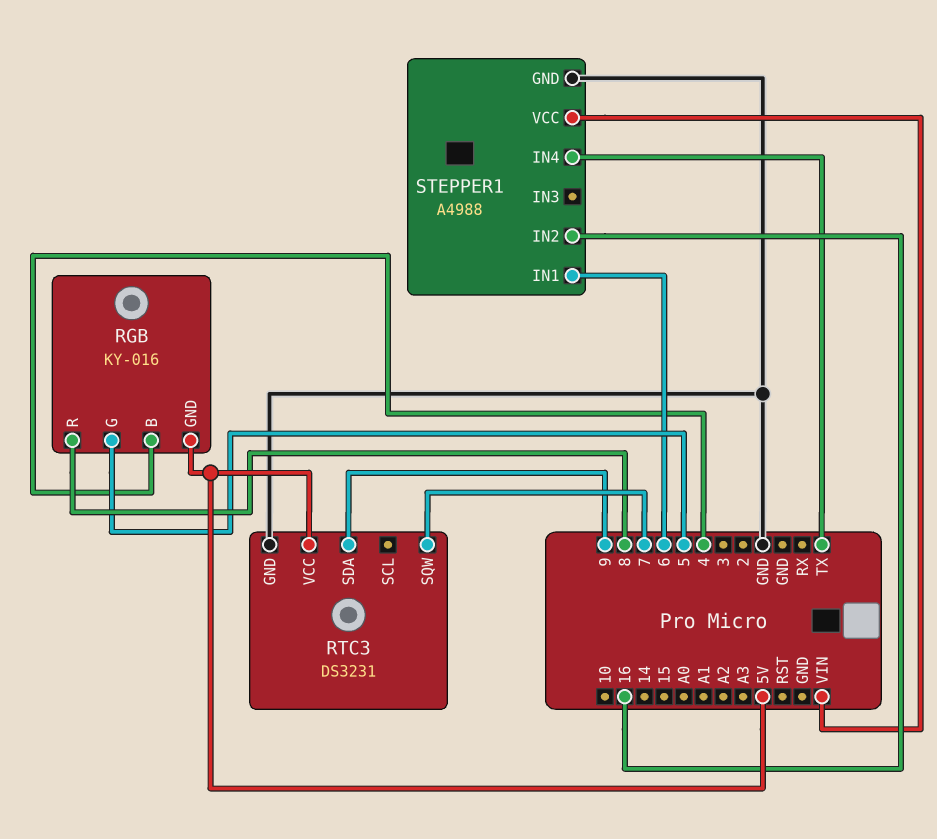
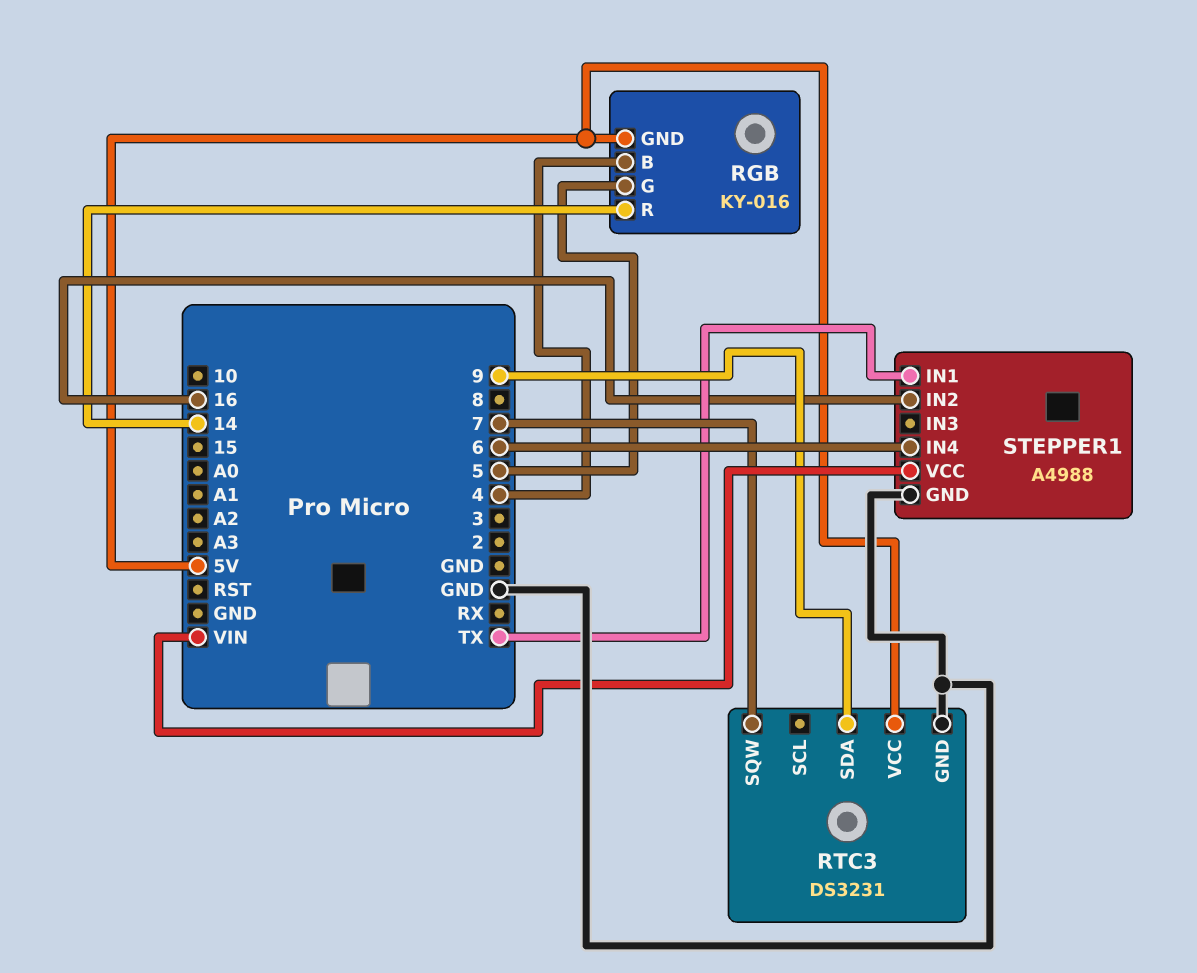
RGB pin R: 8 -> 14
STEPPER1 pin IN1: 6 -> TX
STEPPER1 pin IN4: TX -> 6

